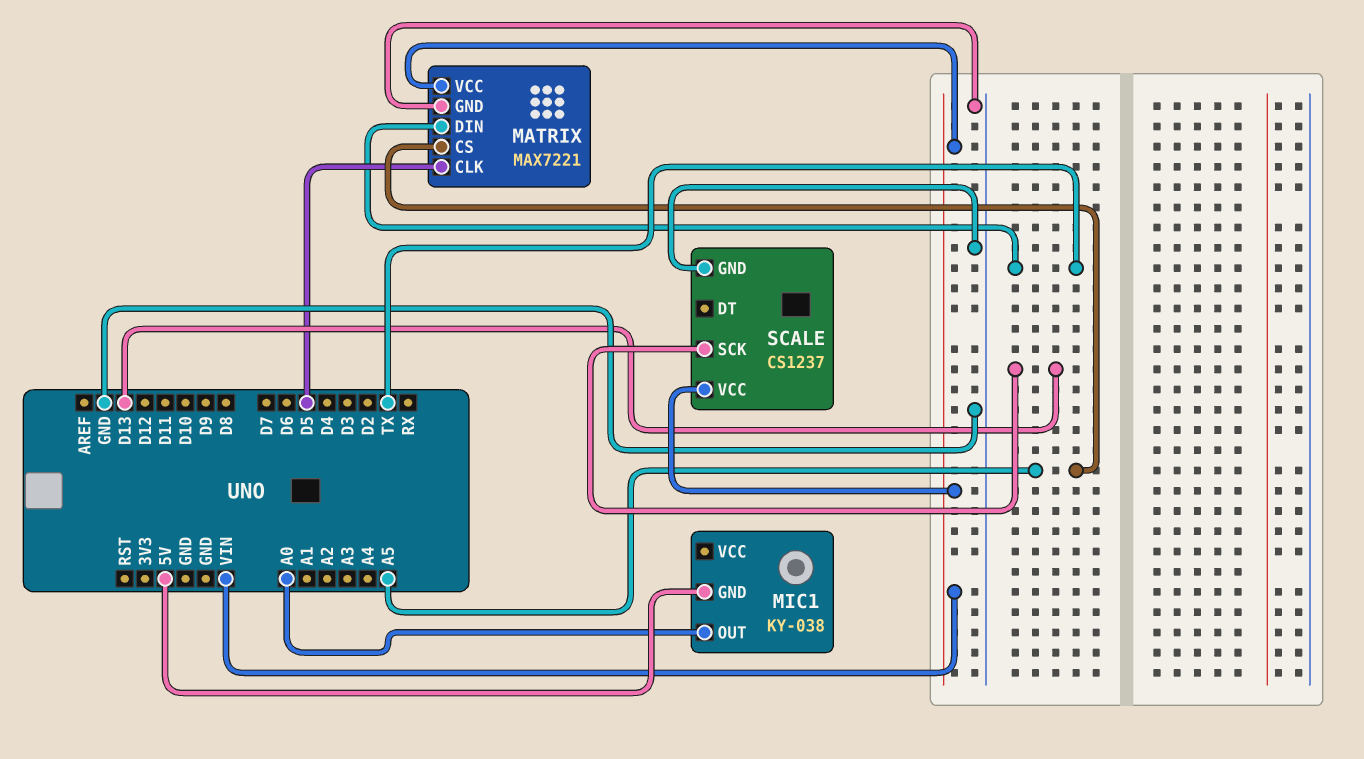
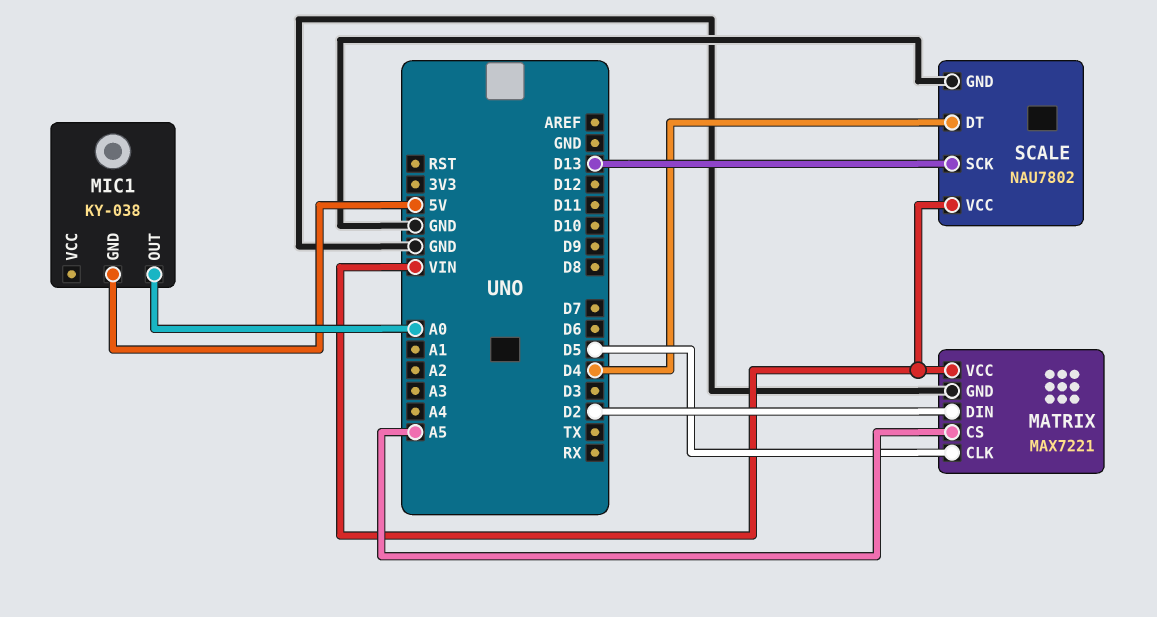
MATRIX pin DIN: TX -> D2
SCALE: CS1237 -> NAU7802
SCALE pin DT: none -> D4

